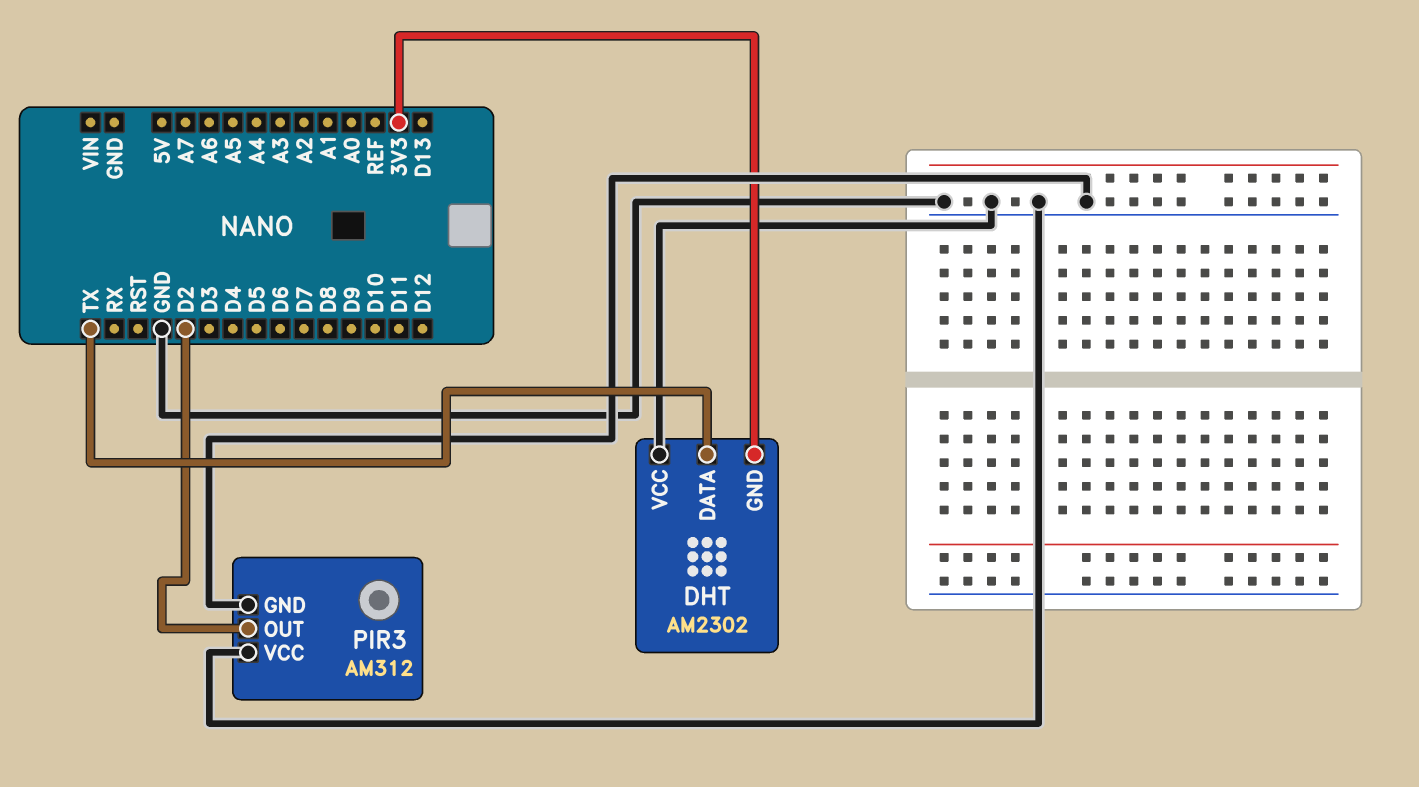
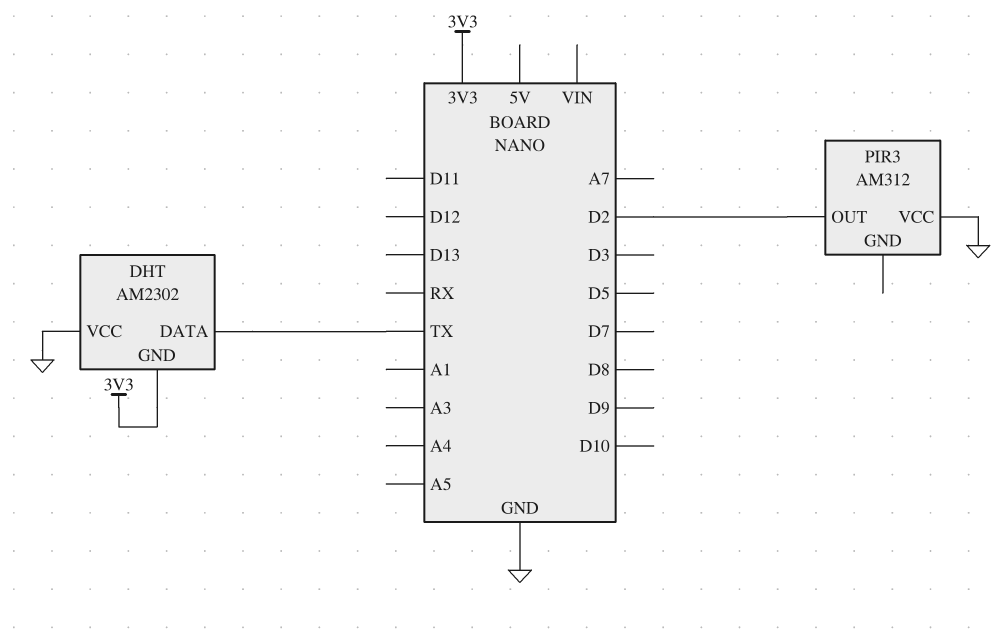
PIR3 pin GND: GND -> none

